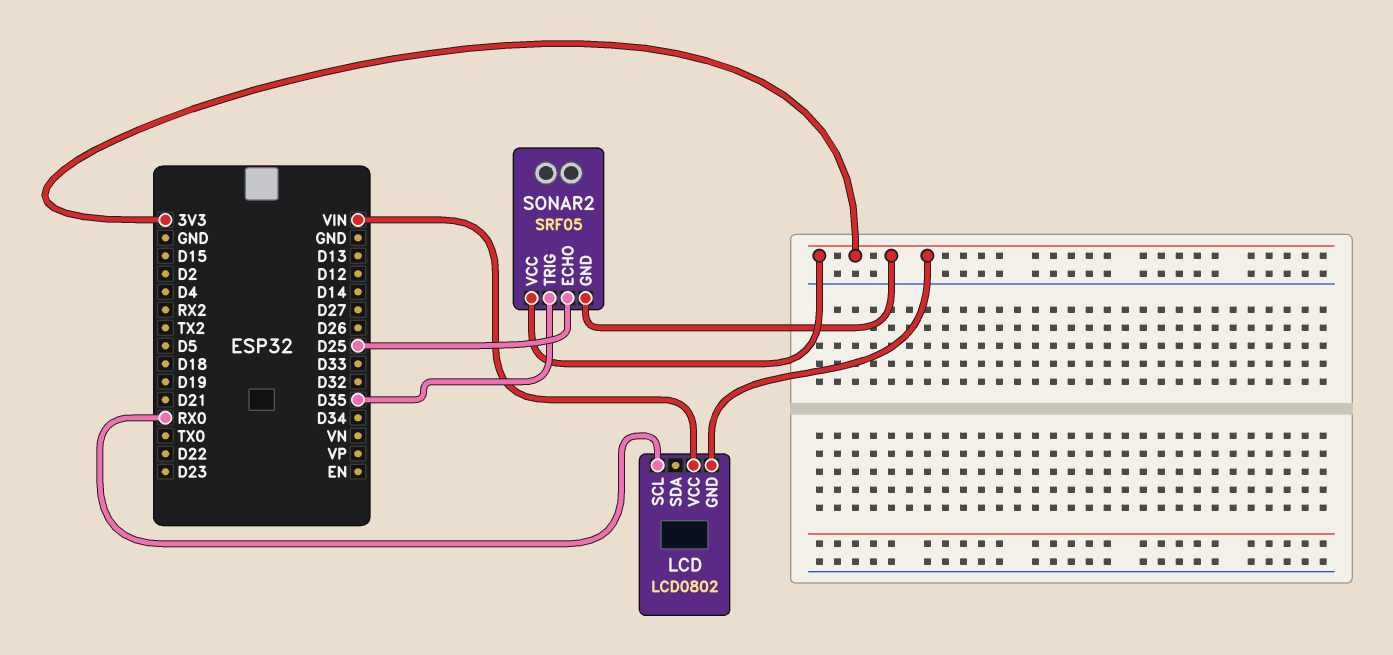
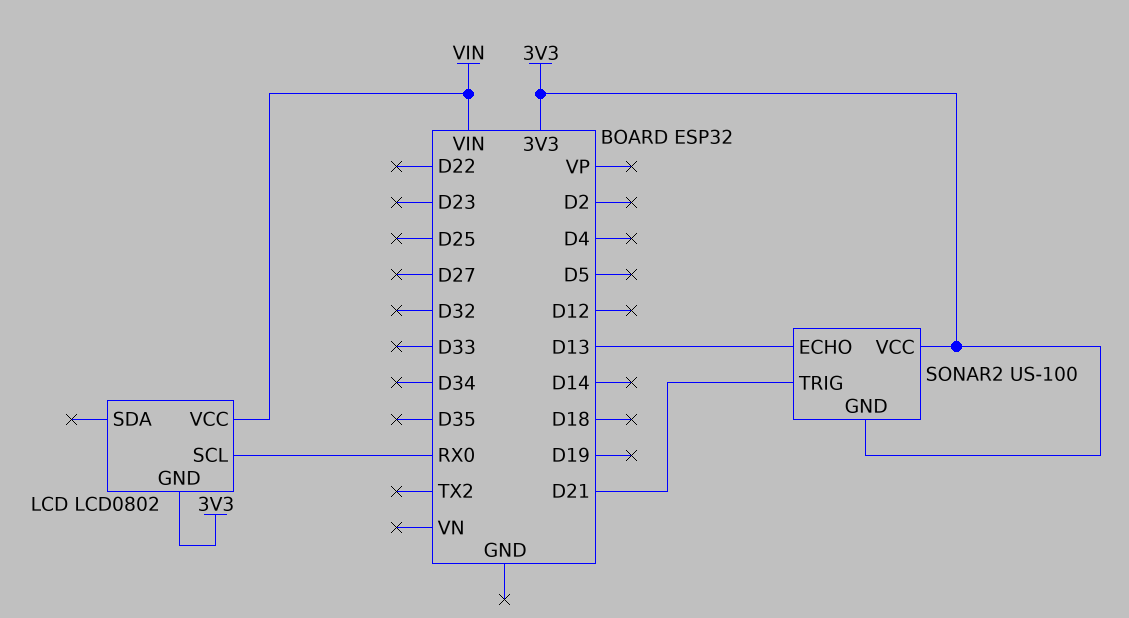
SONAR2: SRF05 -> US-100
SONAR2 pin ECHO: D25 -> D13
SONAR2 pin TRIG: D35 -> D21

